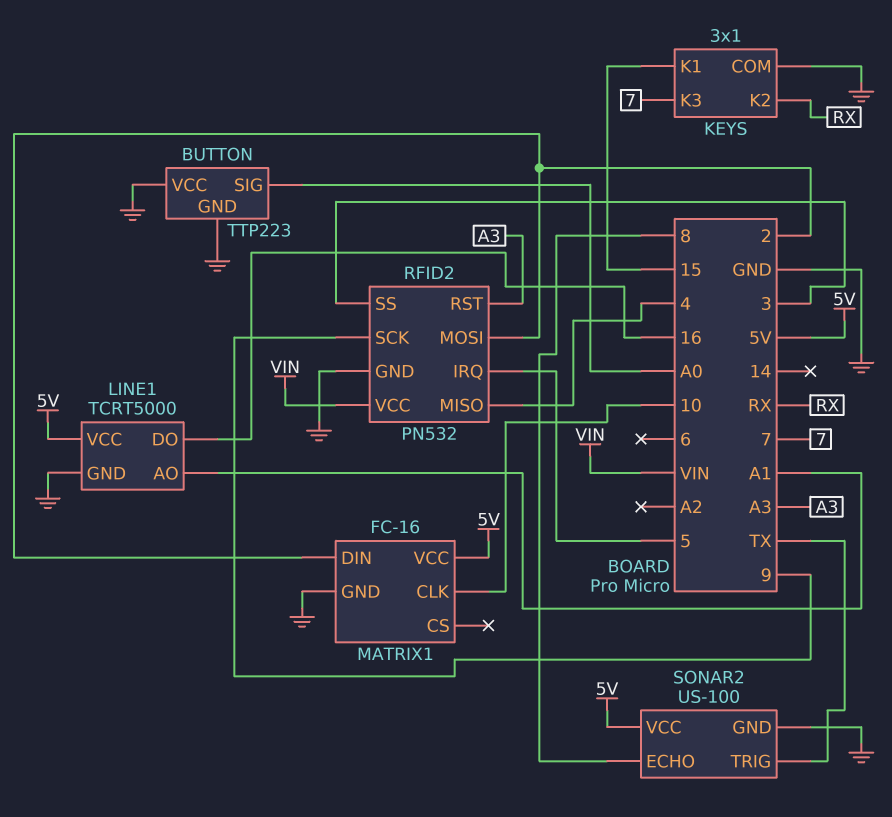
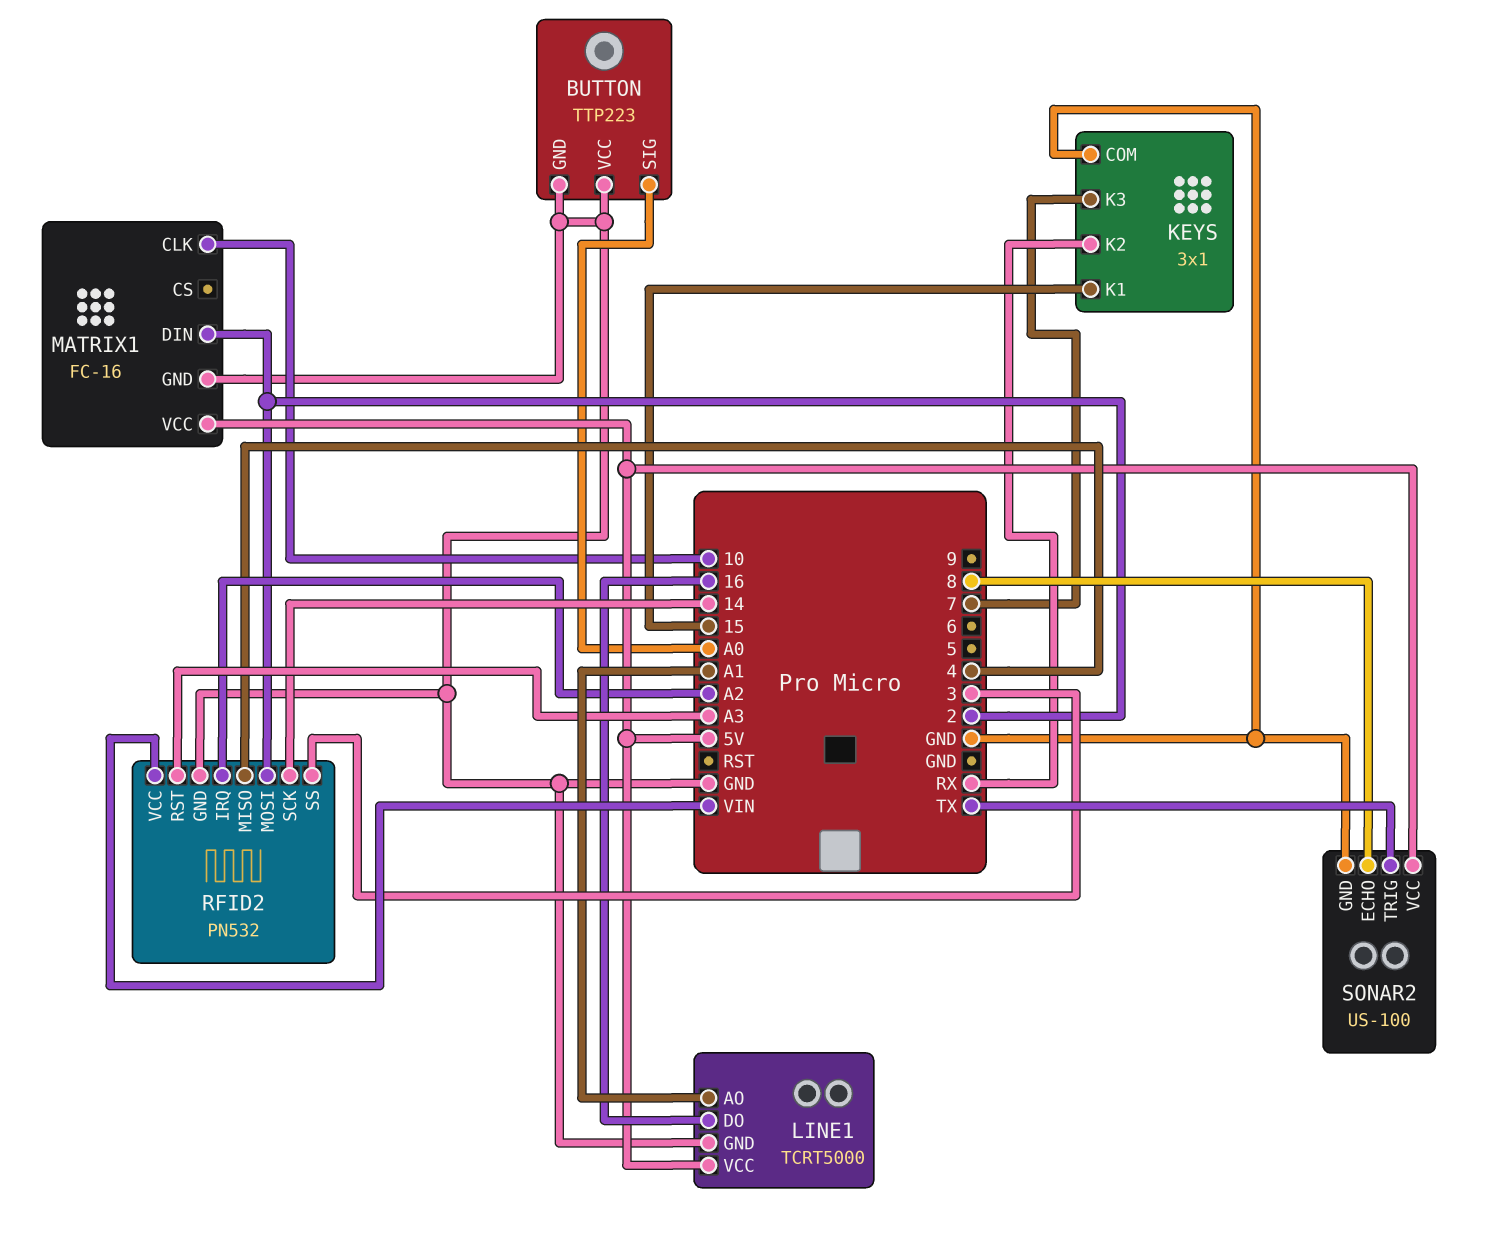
RFID2 pin IRQ: 5 -> A2
RFID2 pin SCK: 9 -> 14

